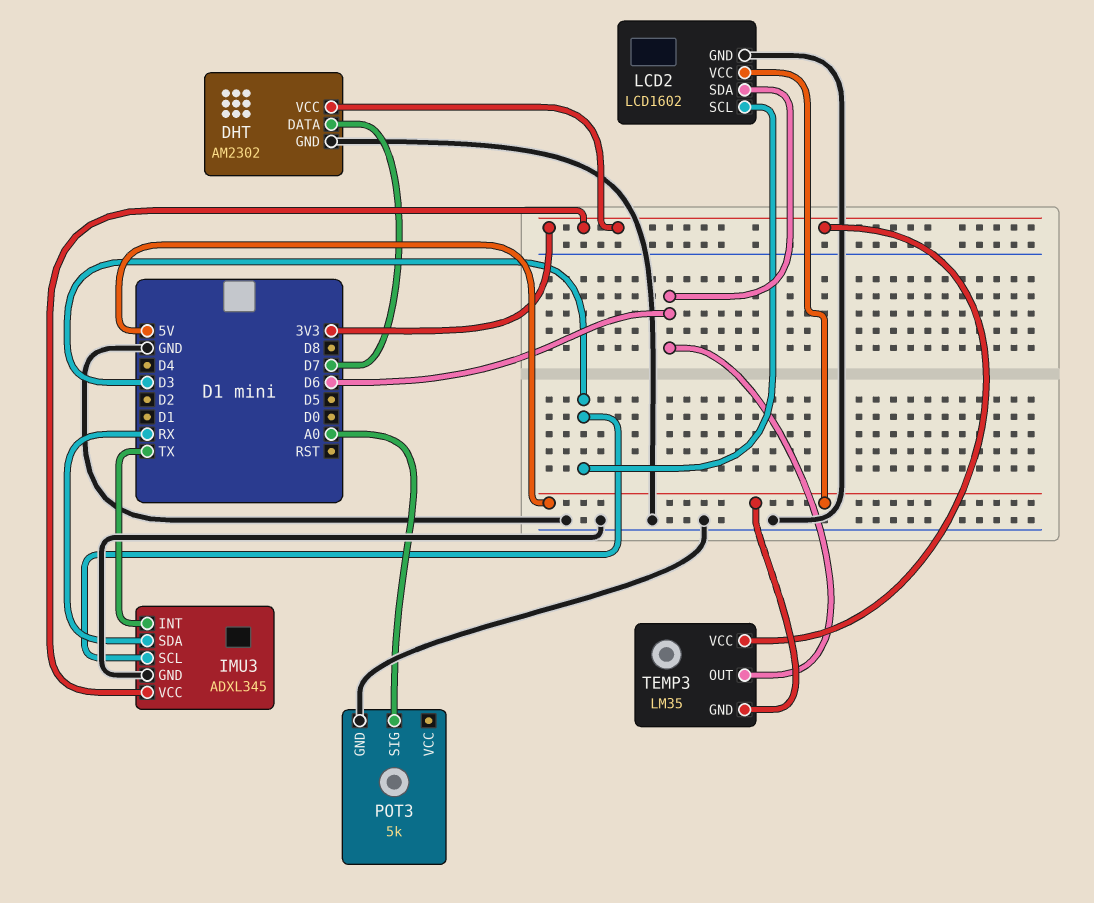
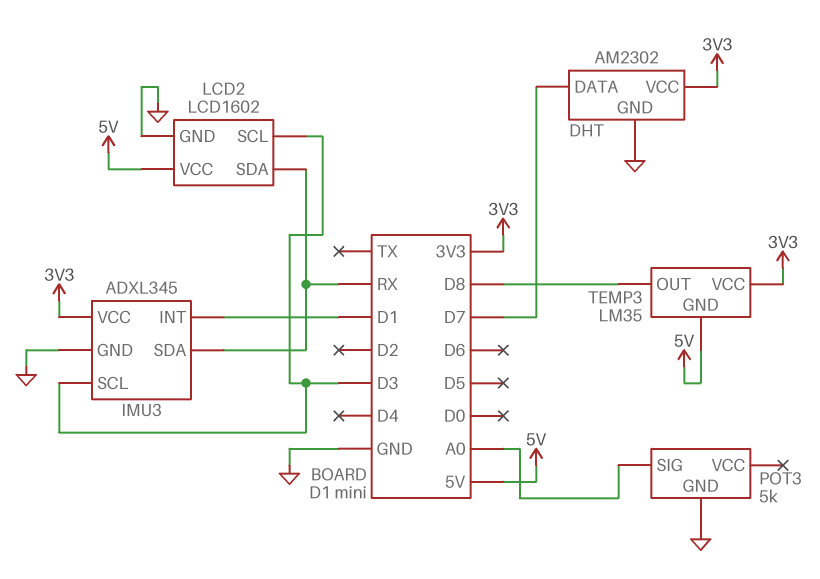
IMU3 pin INT: TX -> D1
LCD2 pin SDA: D6 -> RX
TEMP3 pin OUT: D6 -> D8

